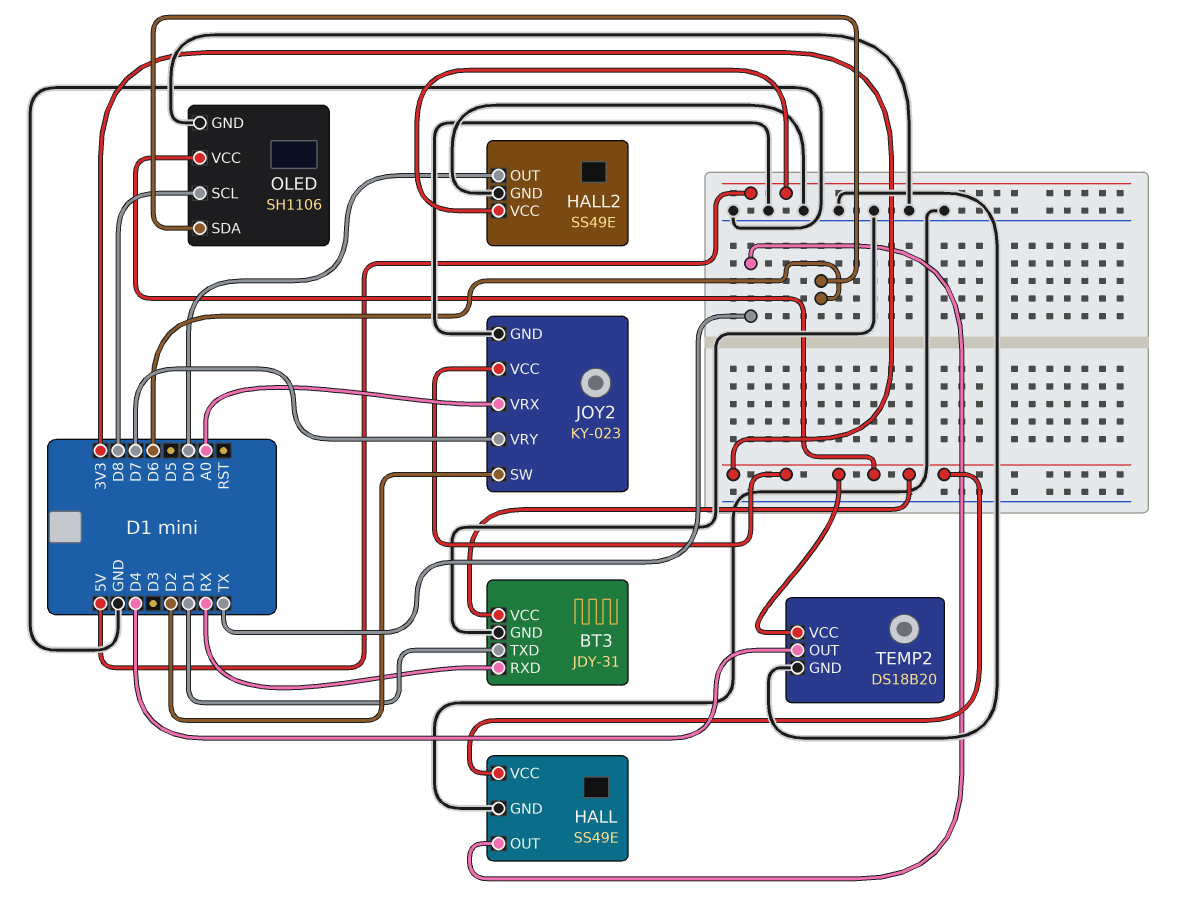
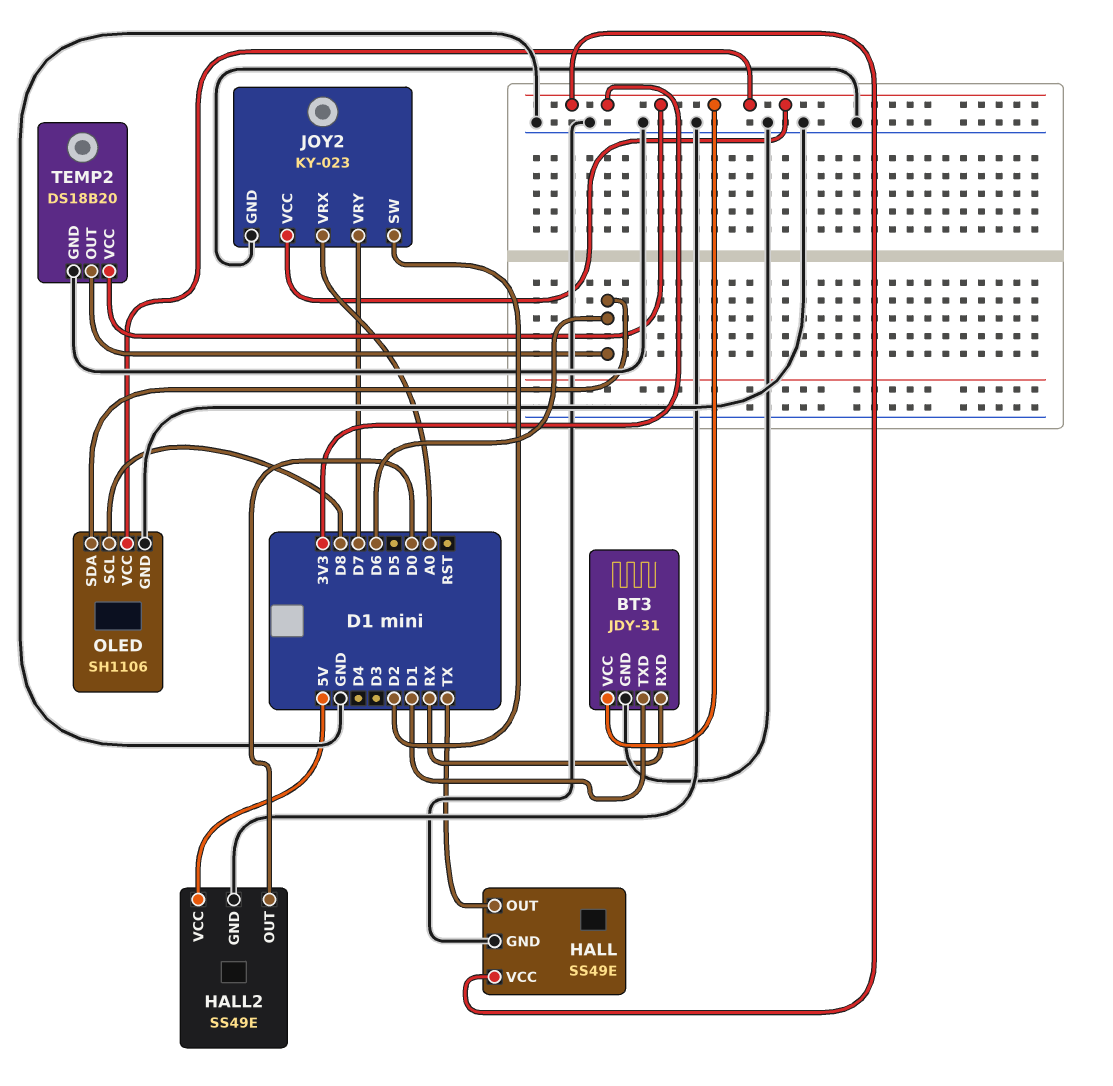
TEMP2 pin OUT: D4 -> D6

